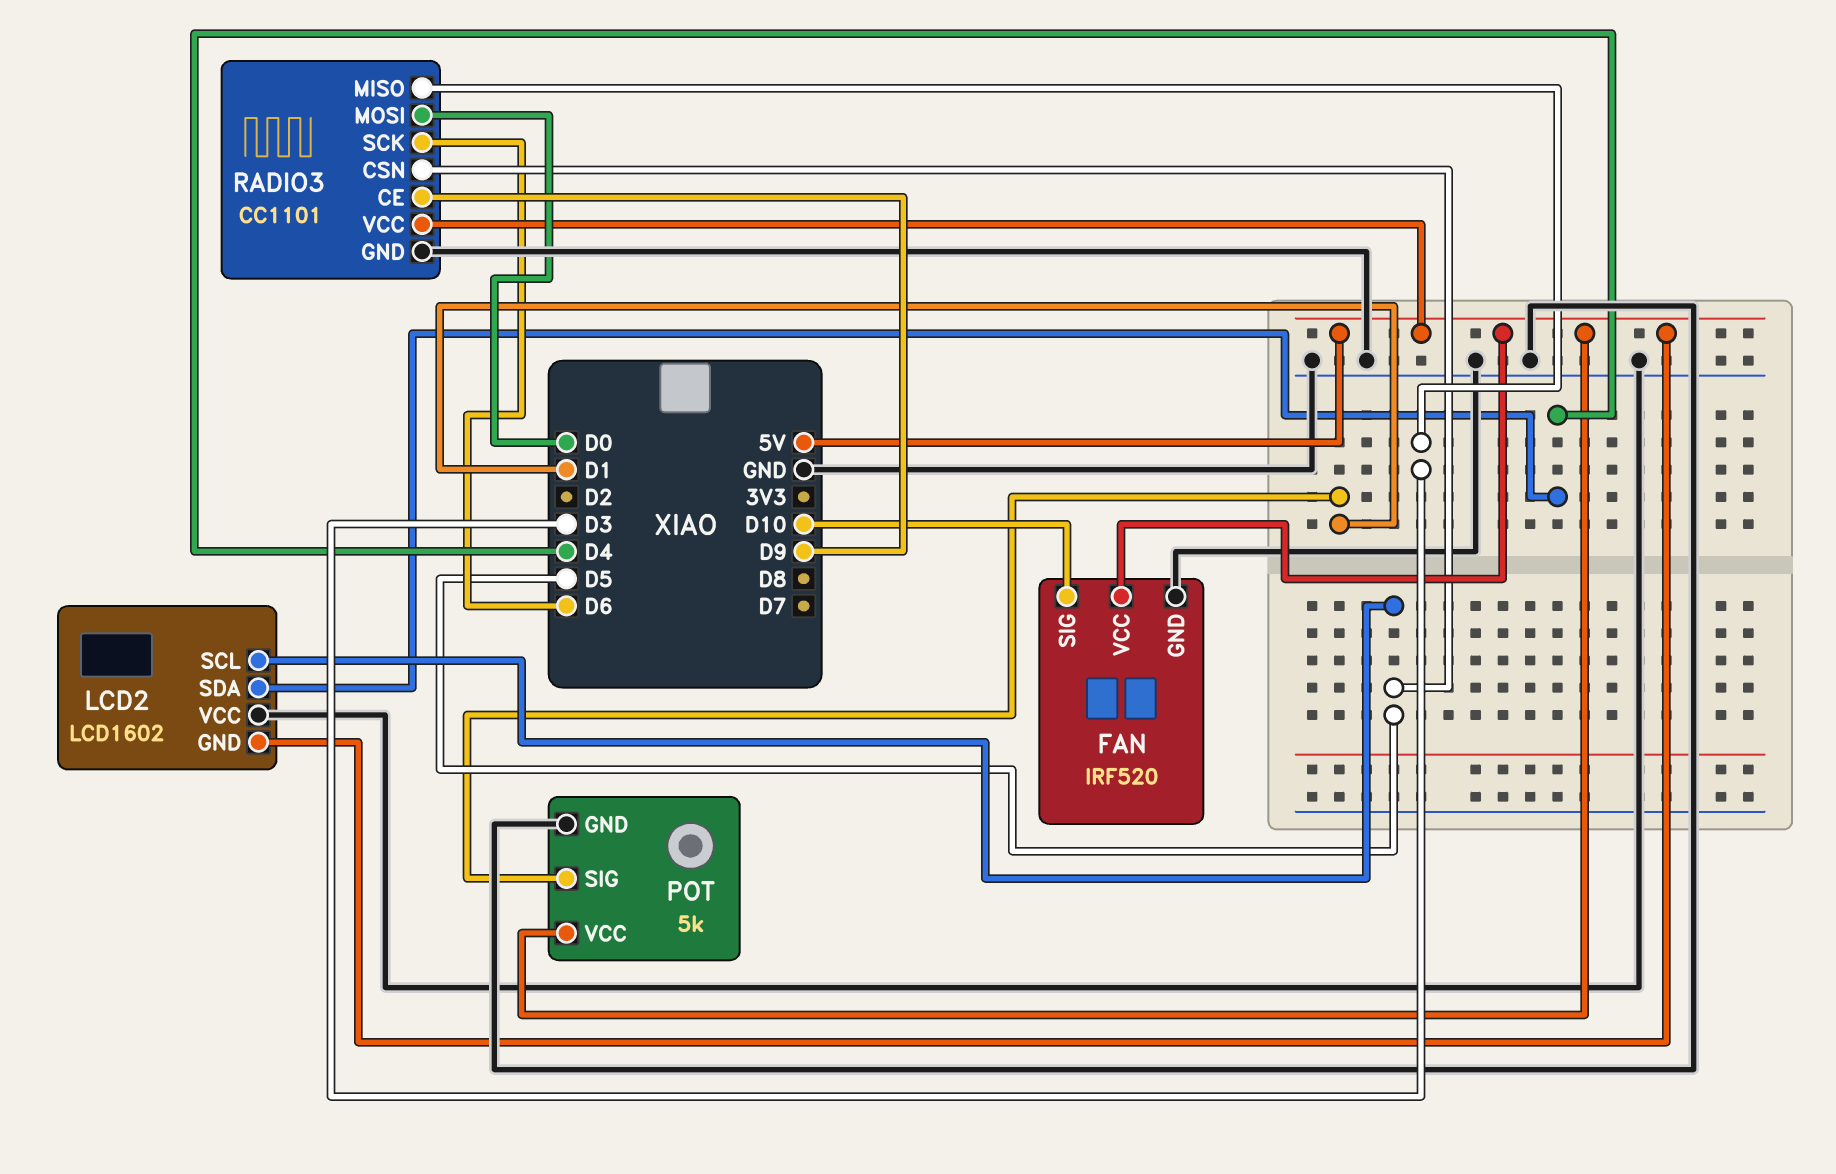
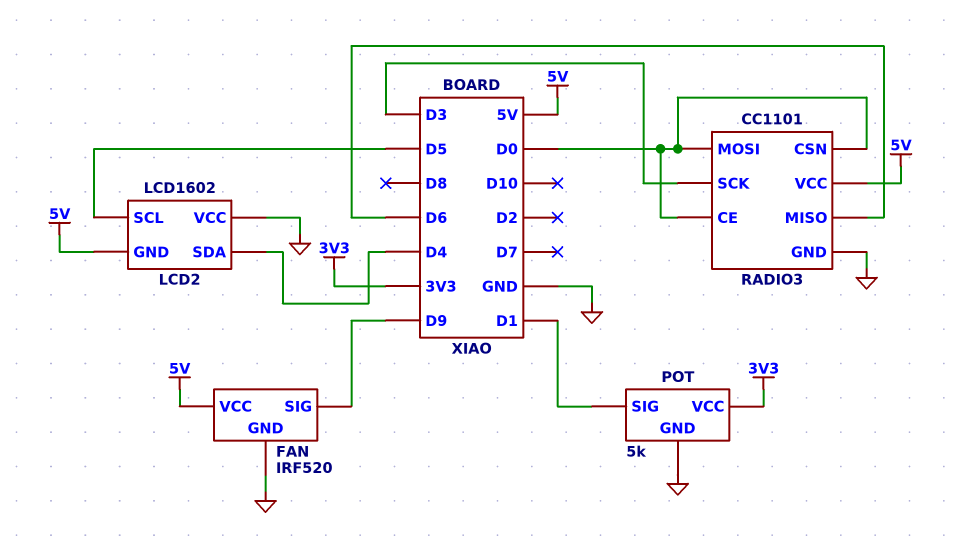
FAN pin SIG: D10 -> D9
POT pin VCC: 5V -> 3V3
RADIO3 pin CE: D9 -> D0
RADIO3 pin CSN: D5 -> D0
RADIO3 pin MISO: D3 -> D6
RADIO3 pin SCK: D6 -> D3

